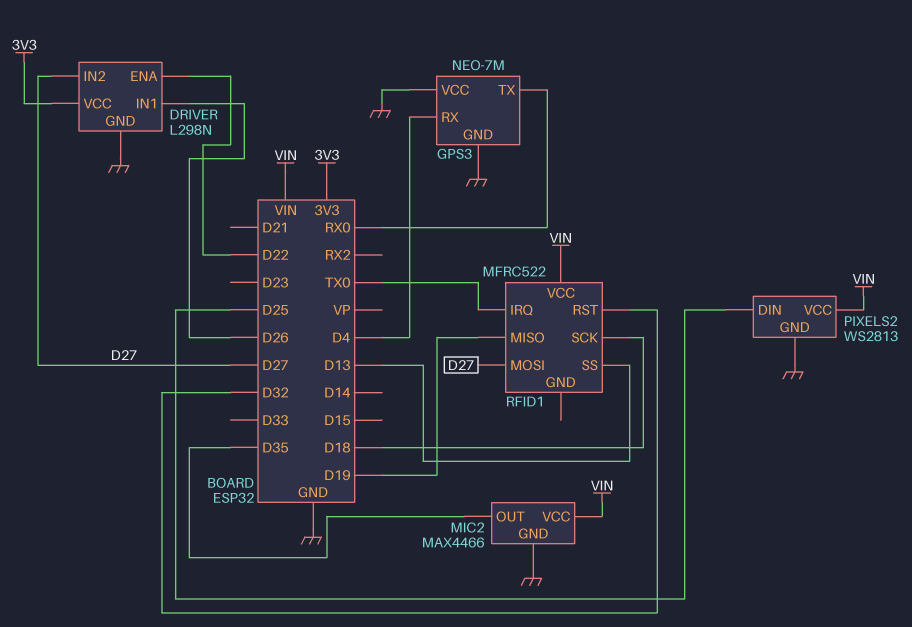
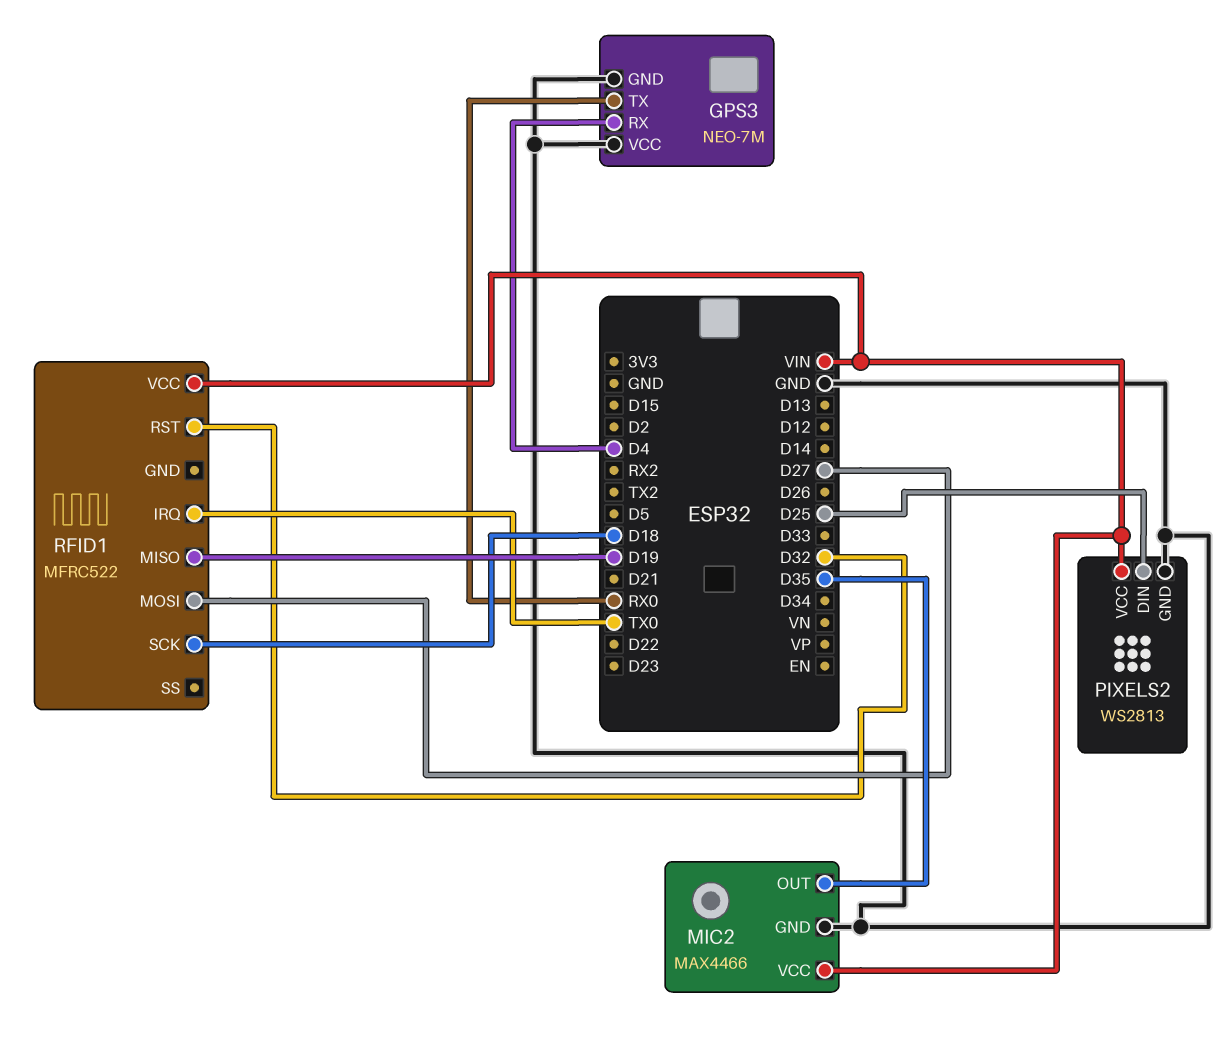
DRIVER: L298N -> none
DRIVER pin ENA: D22 -> none
DRIVER pin GND: GND -> none
DRIVER pin IN1: D26 -> none
DRIVER pin IN2: D27 -> none
DRIVER pin VCC: 3V3 -> none
RFID1 pin SS: D13 -> none

